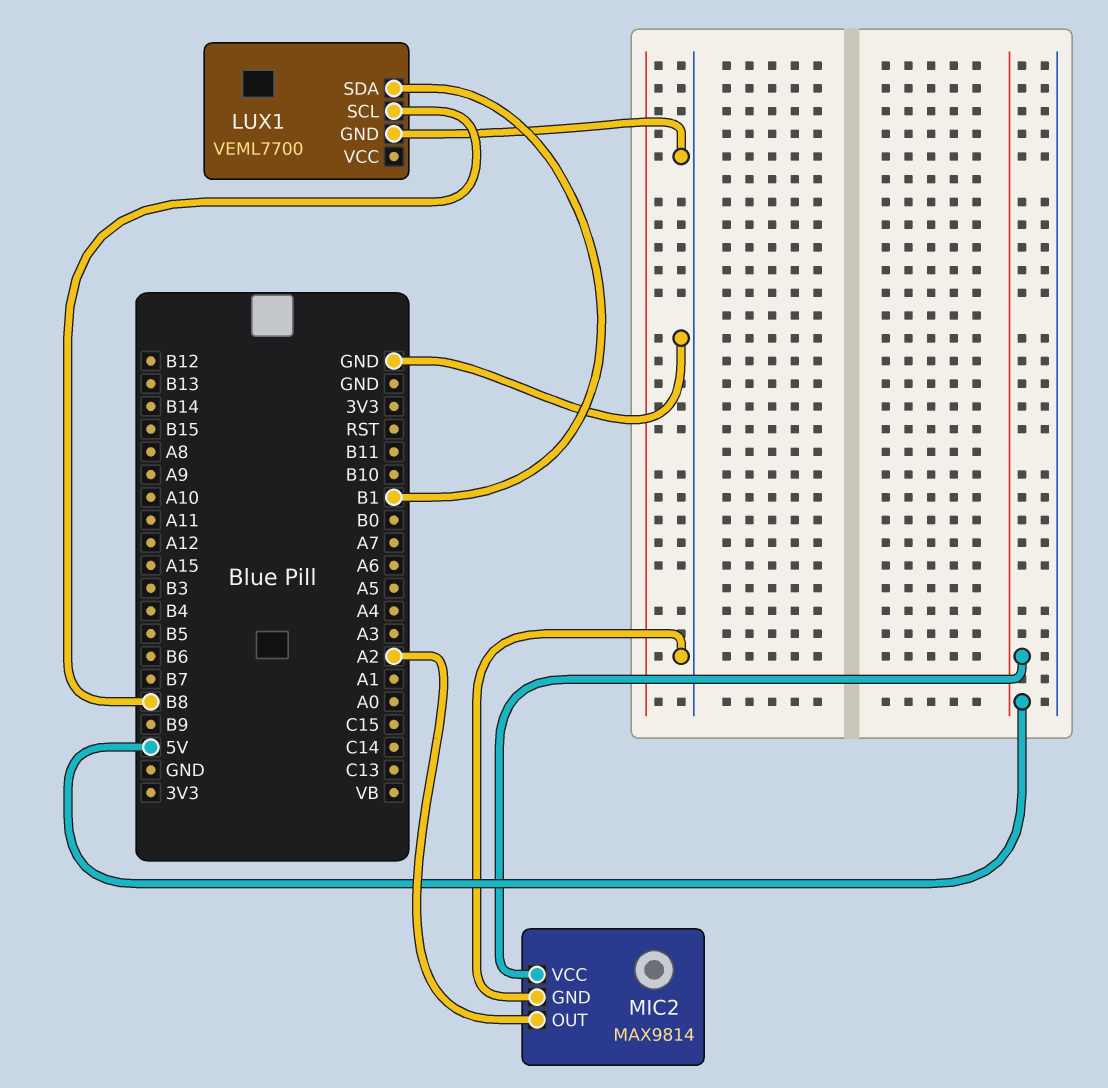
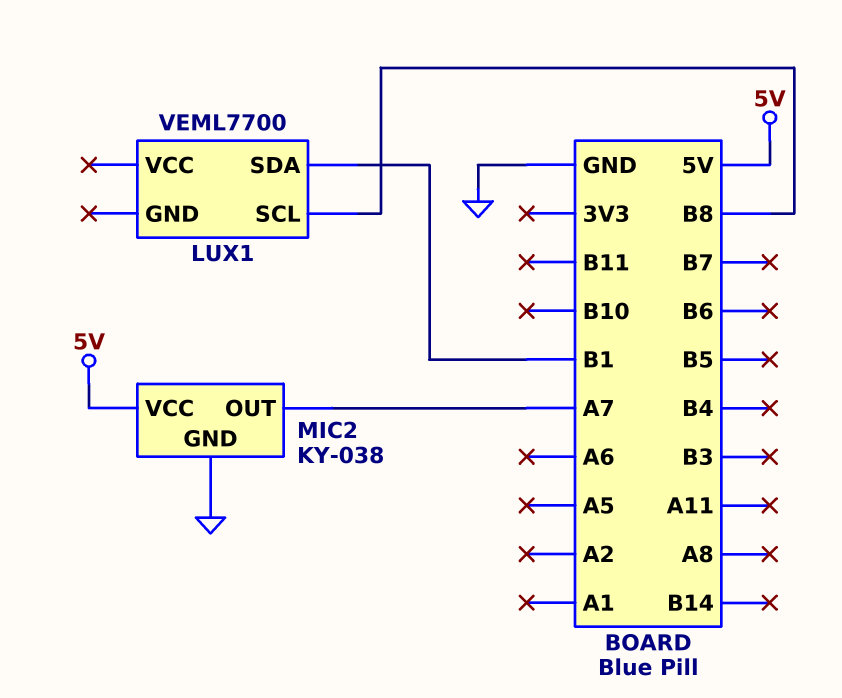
LUX1 pin GND: GND -> none
MIC2: MAX9814 -> KY-038
MIC2 pin OUT: A2 -> A7

